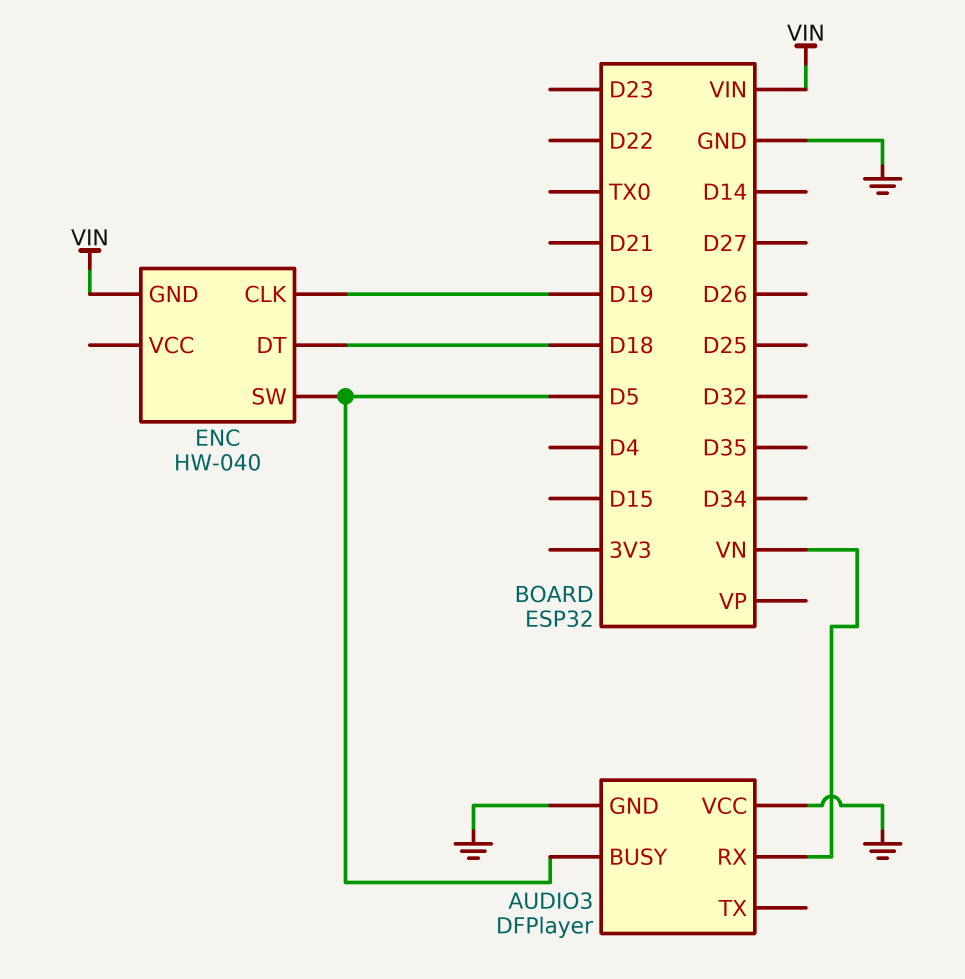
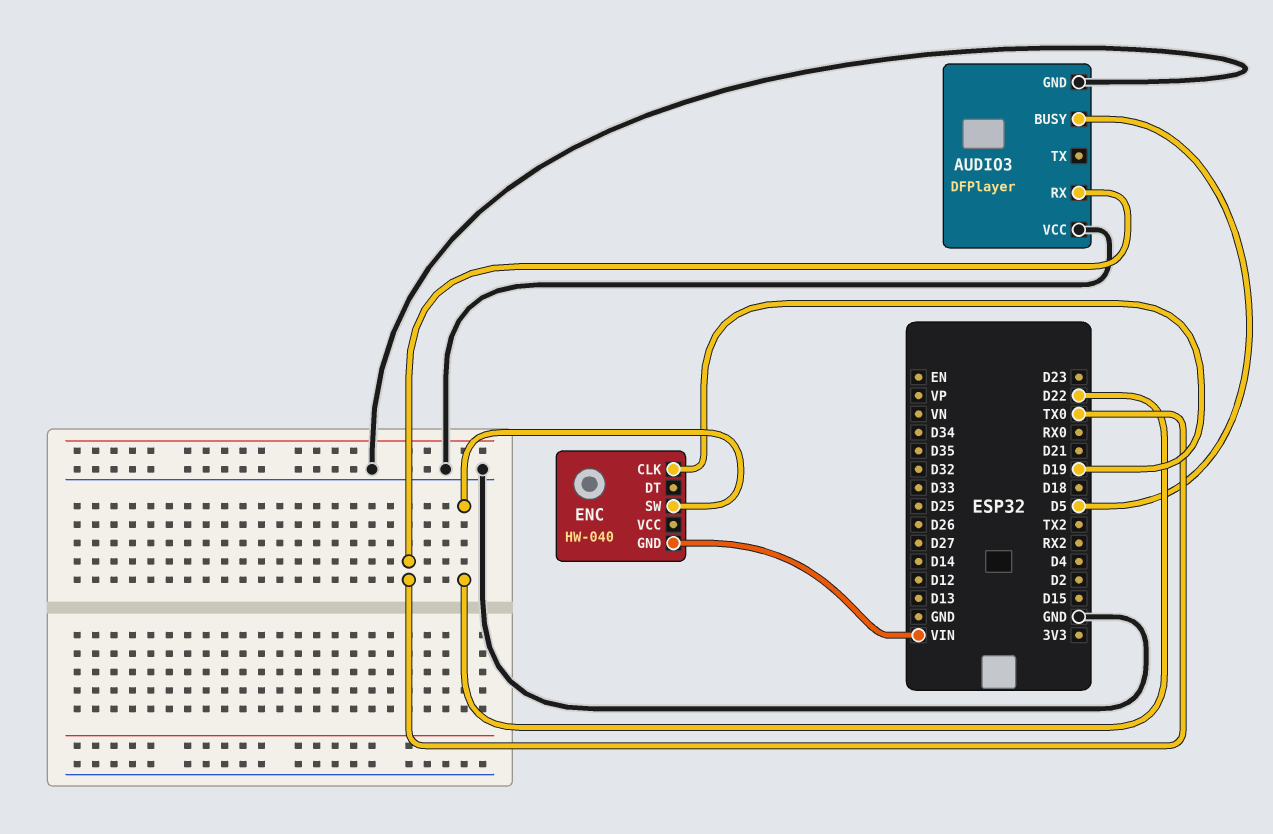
AUDIO3 pin RX: VN -> TX0
ENC pin DT: D18 -> none
ENC pin SW: D5 -> D22

